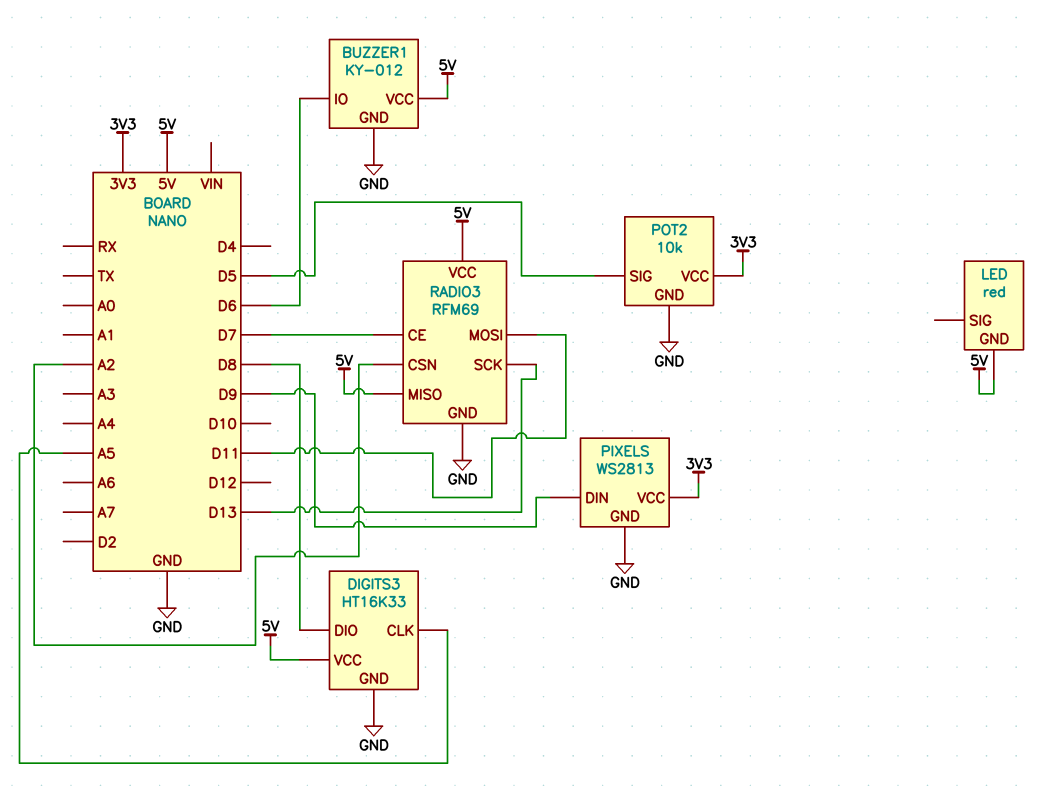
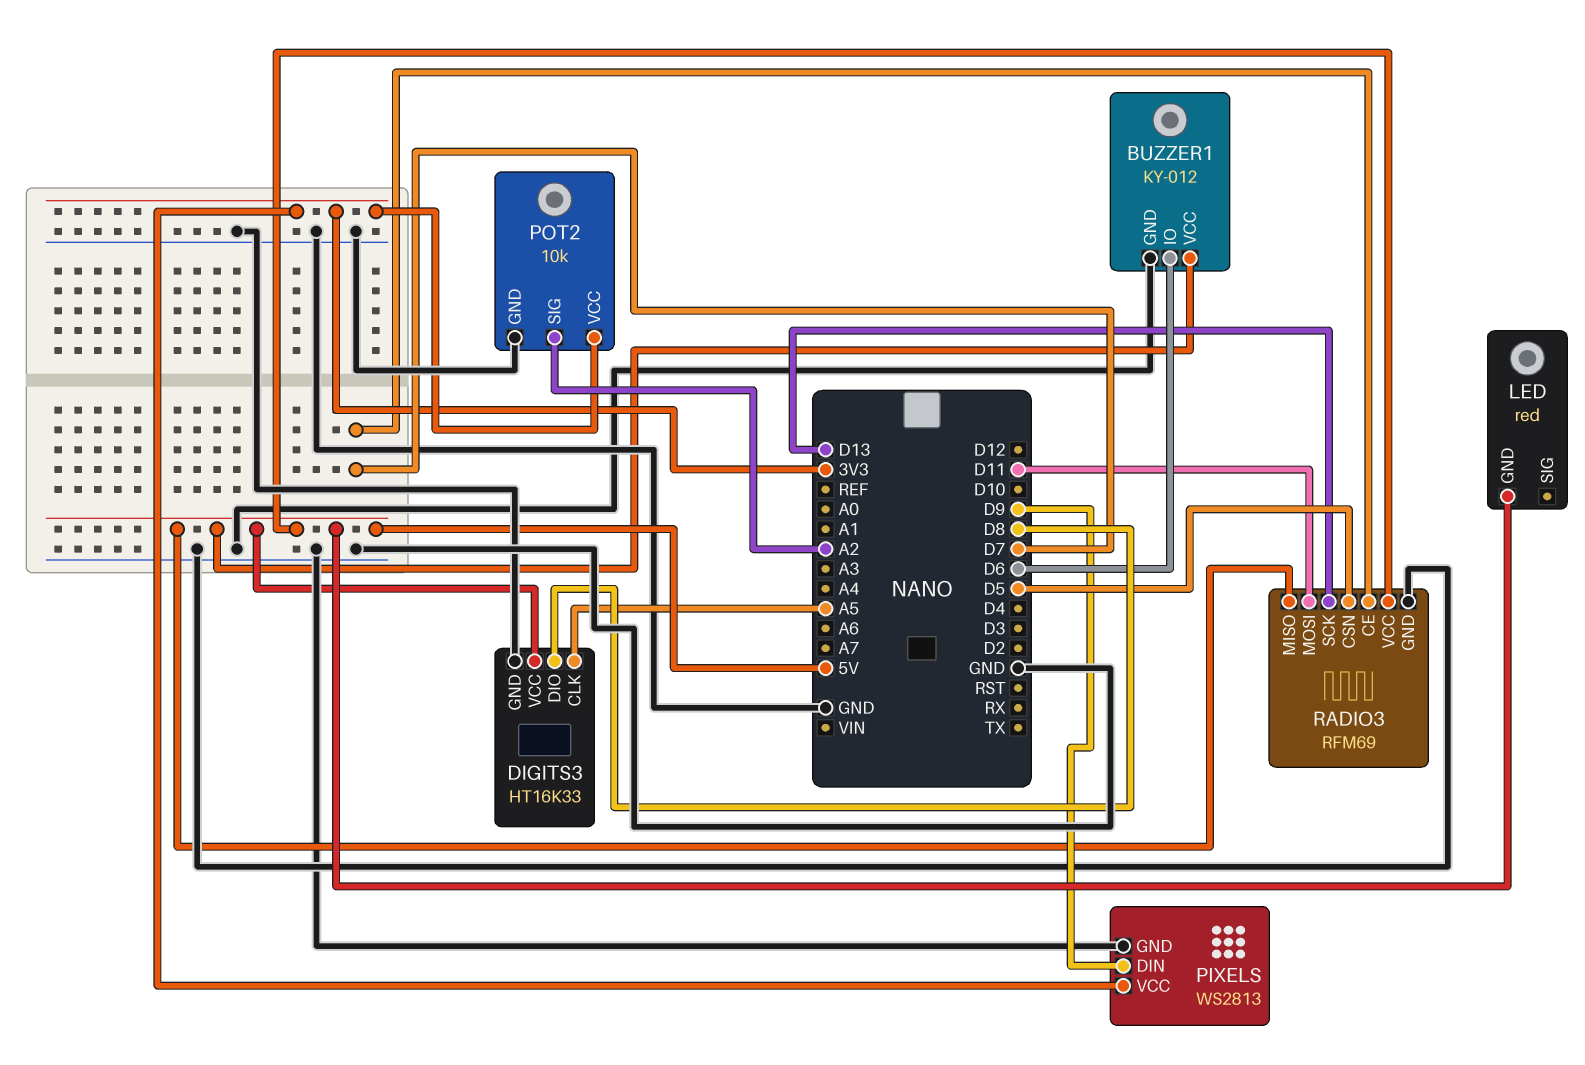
POT2 pin SIG: D5 -> A2
RADIO3 pin CSN: A2 -> D5

